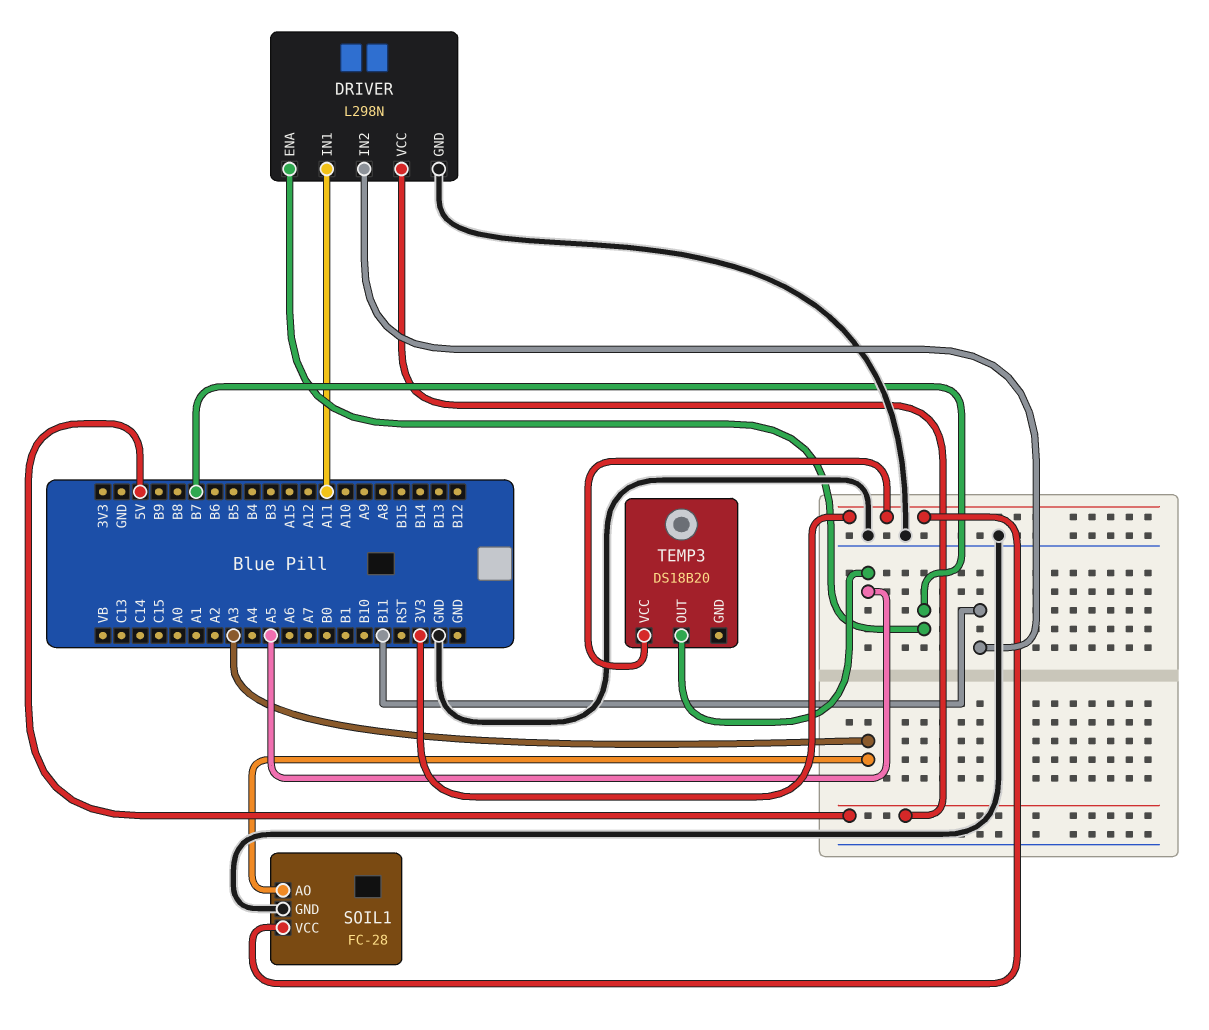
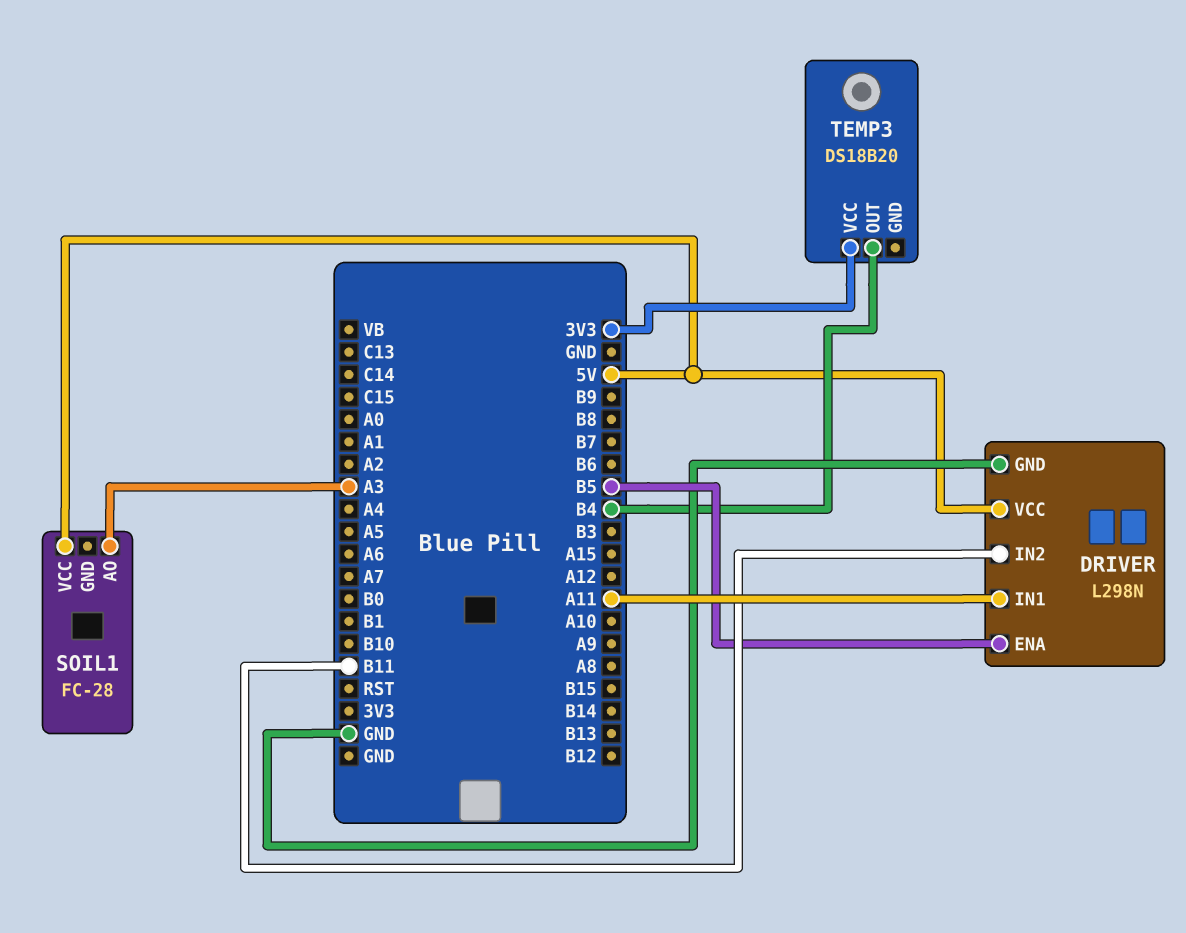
DRIVER pin ENA: B7 -> B5
SOIL1 pin GND: GND -> none
SOIL1 pin VCC: 3V3 -> 5V
TEMP3 pin OUT: A5 -> B4

